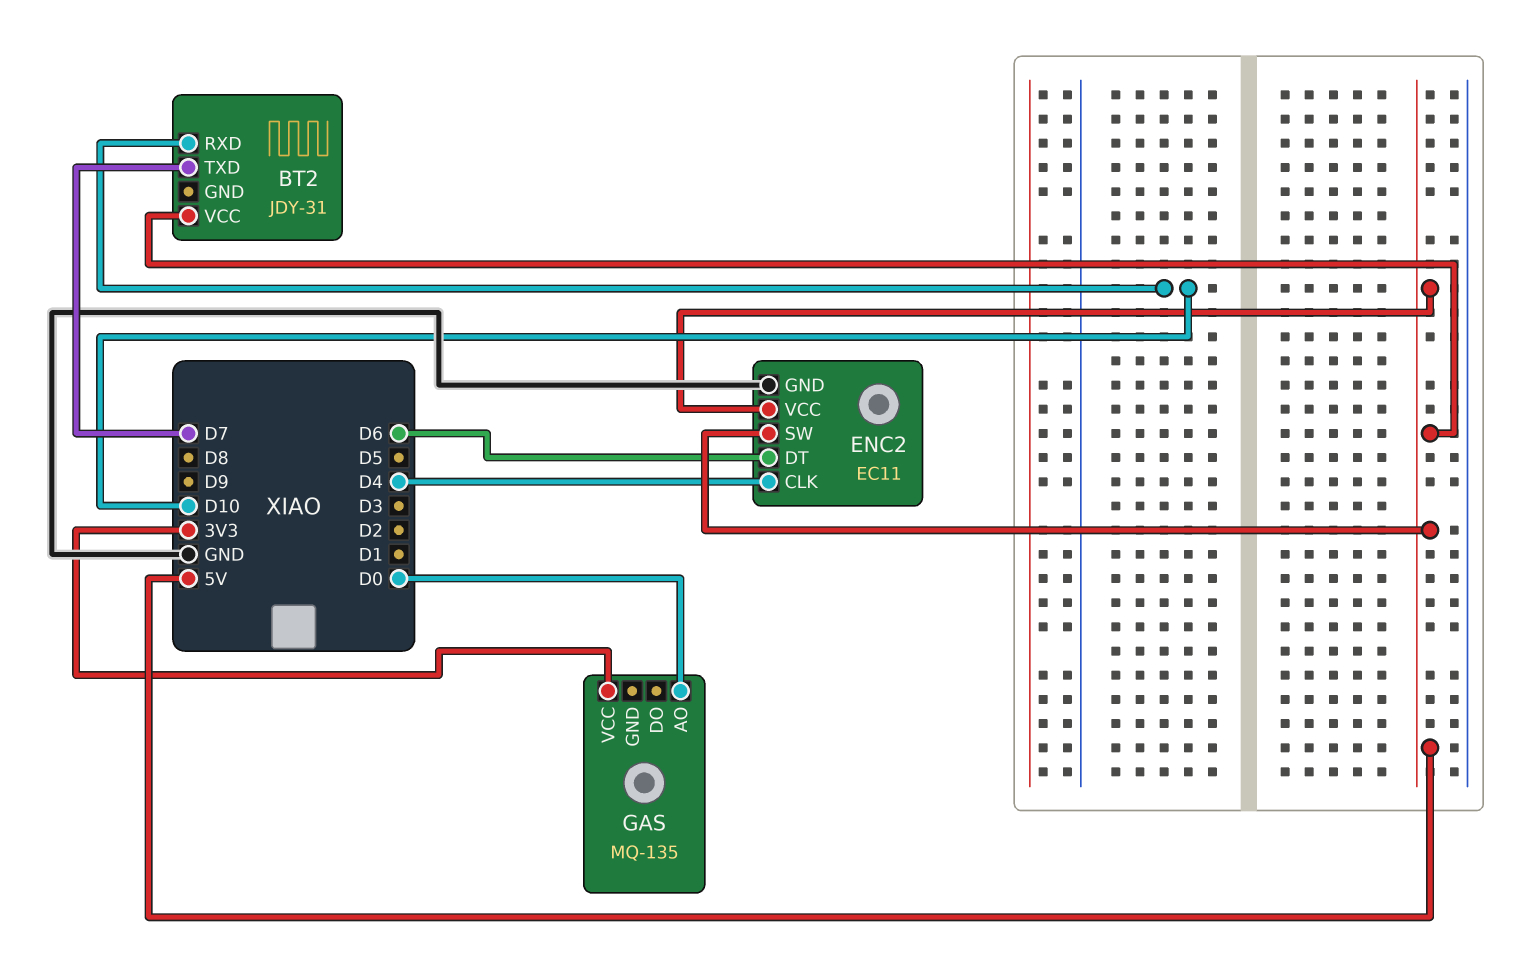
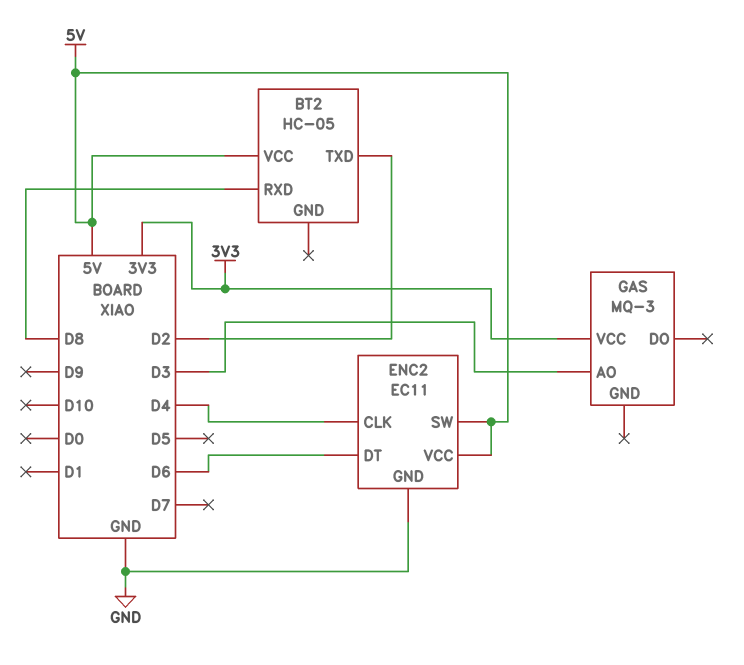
BT2: JDY-31 -> HC-05
BT2 pin RXD: D10 -> D8
BT2 pin TXD: D7 -> D2
GAS: MQ-135 -> MQ-3
GAS pin AO: D0 -> D3

